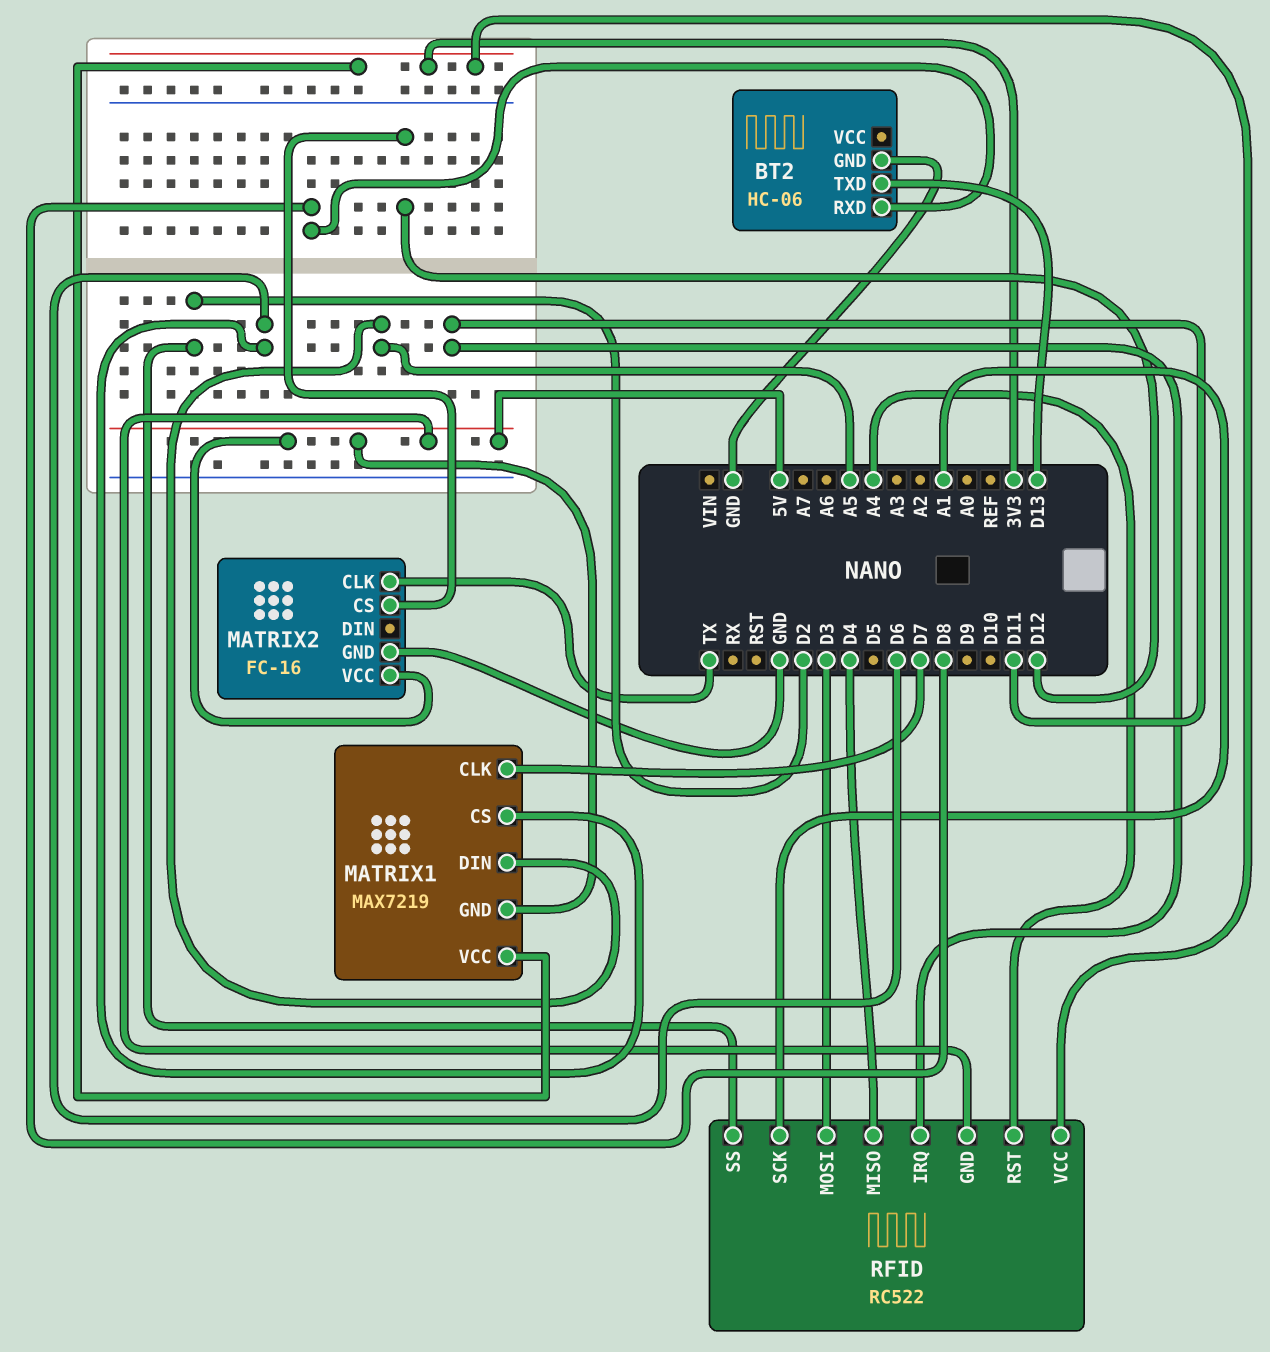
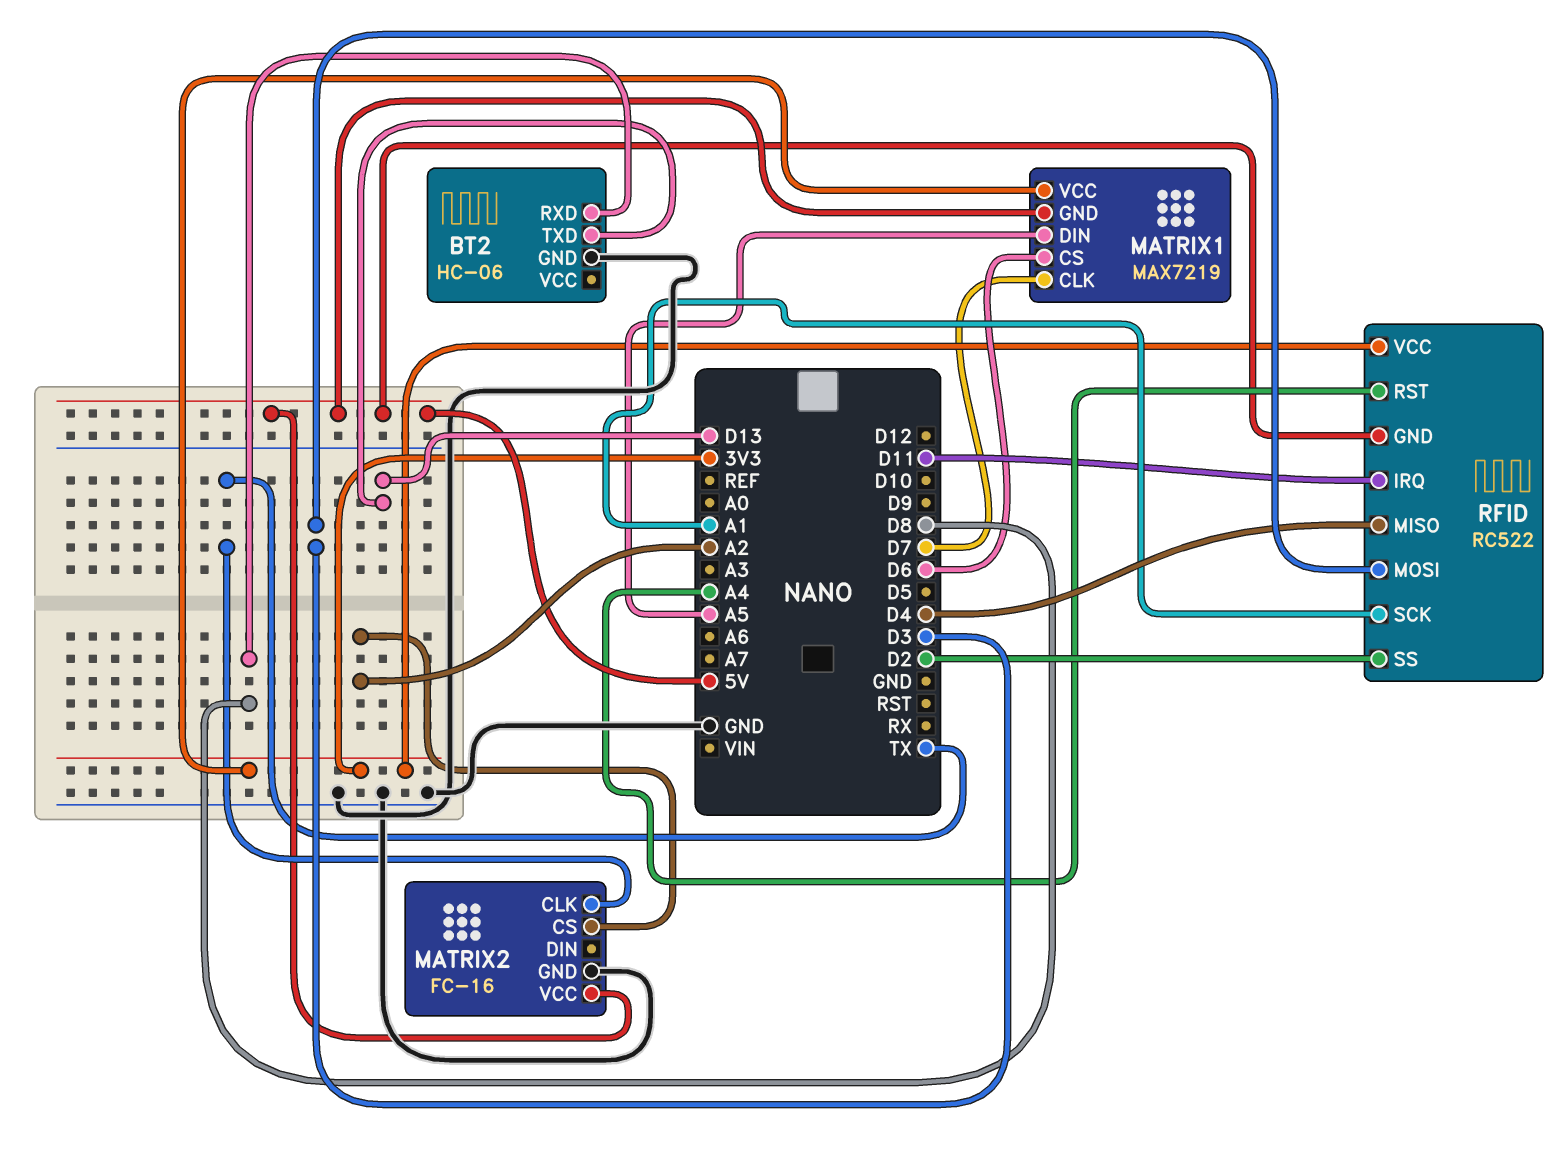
MATRIX2 pin CS: D12 -> A2

